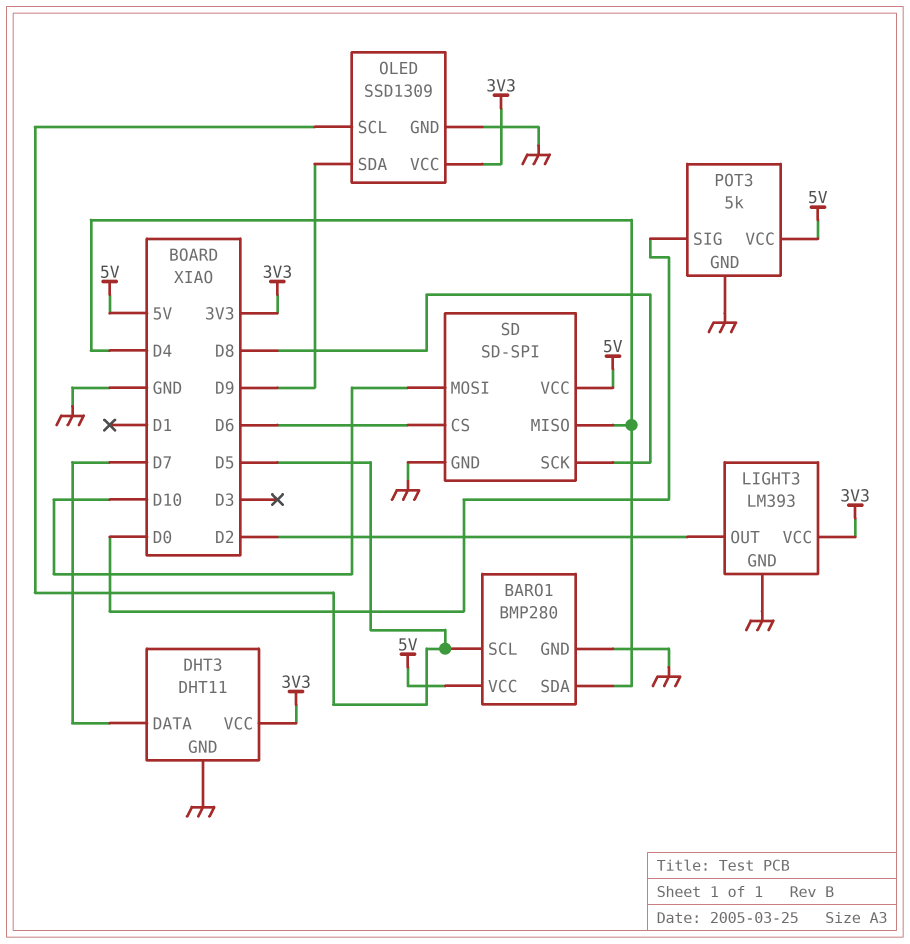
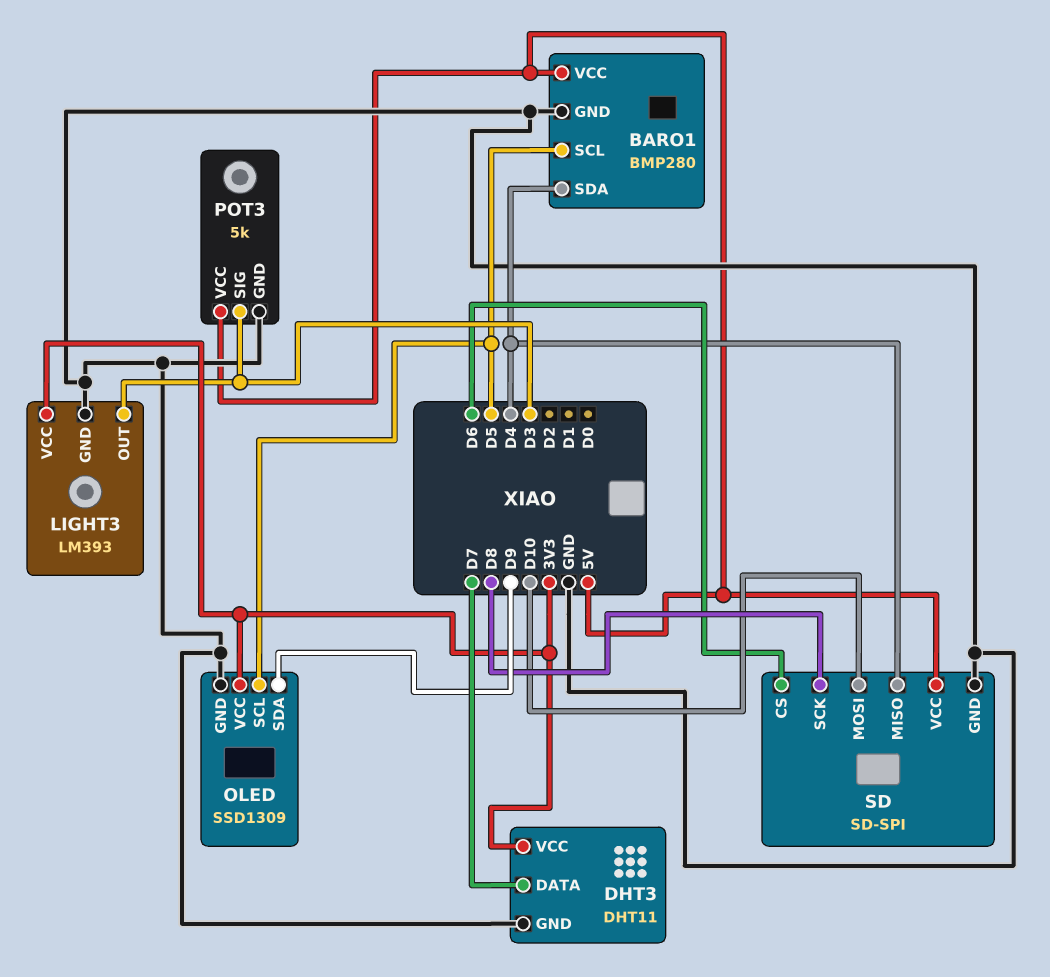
LIGHT3 pin OUT: D2 -> D3
POT3 pin SIG: D0 -> D3

